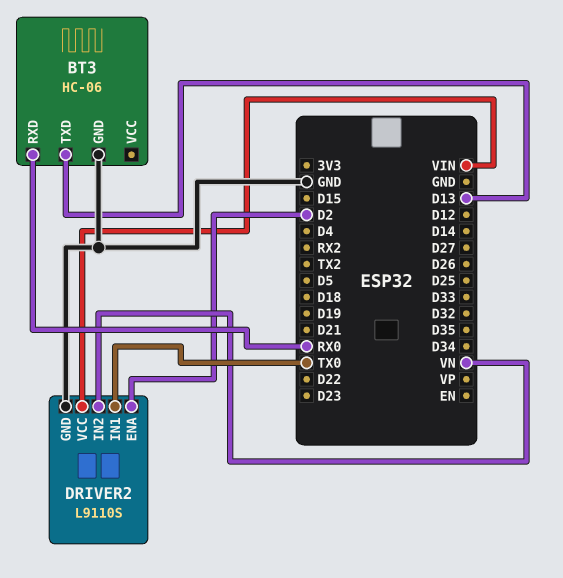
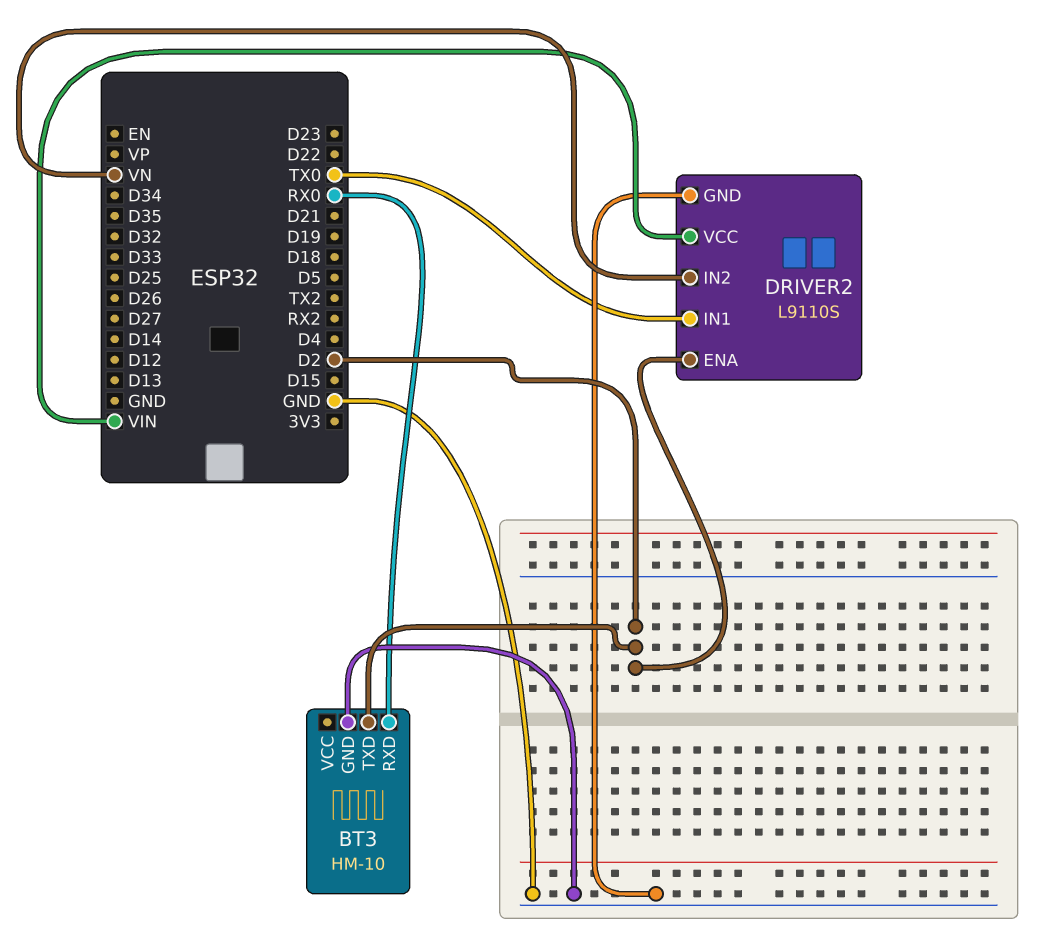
BT3: HC-06 -> HM-10
BT3 pin TXD: D13 -> D2

